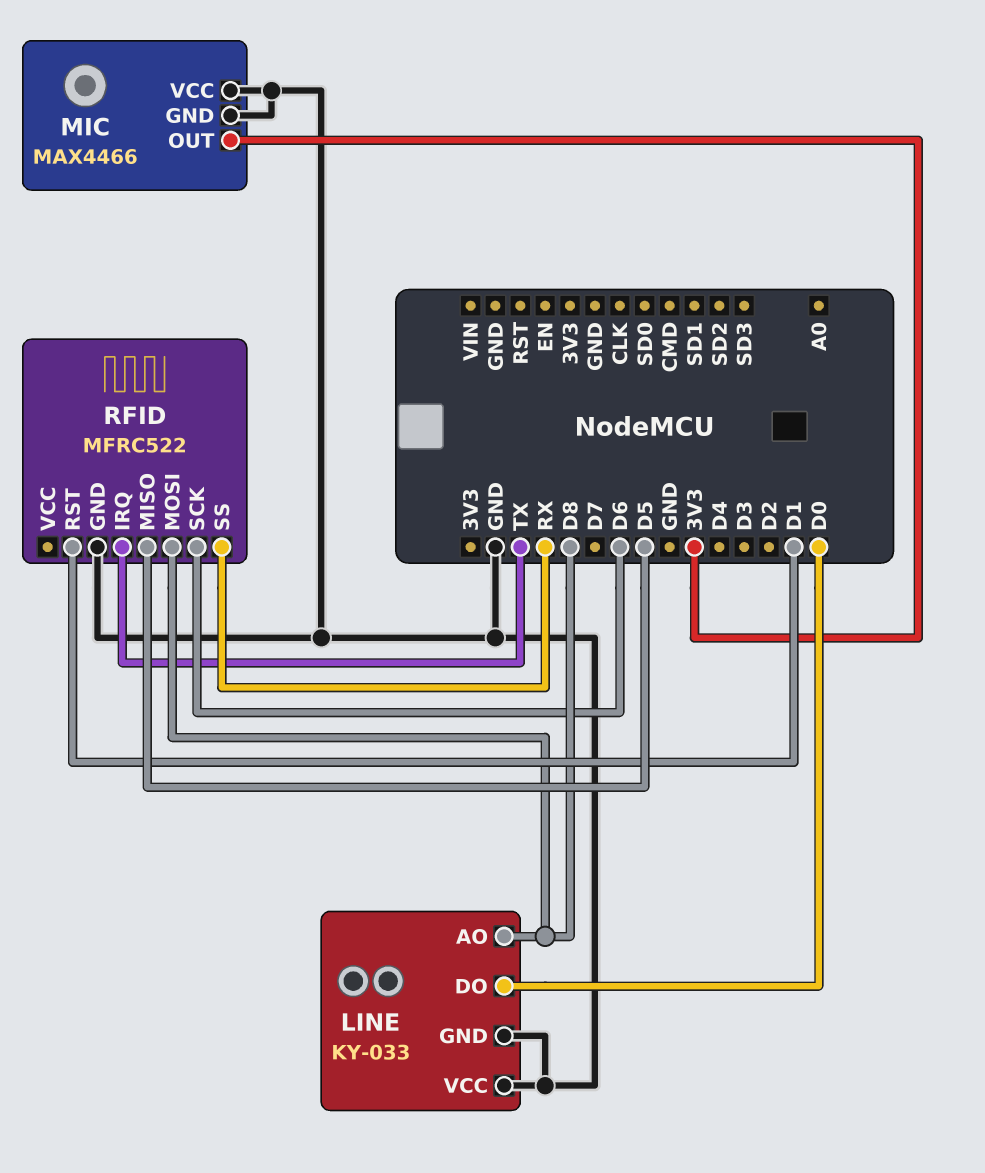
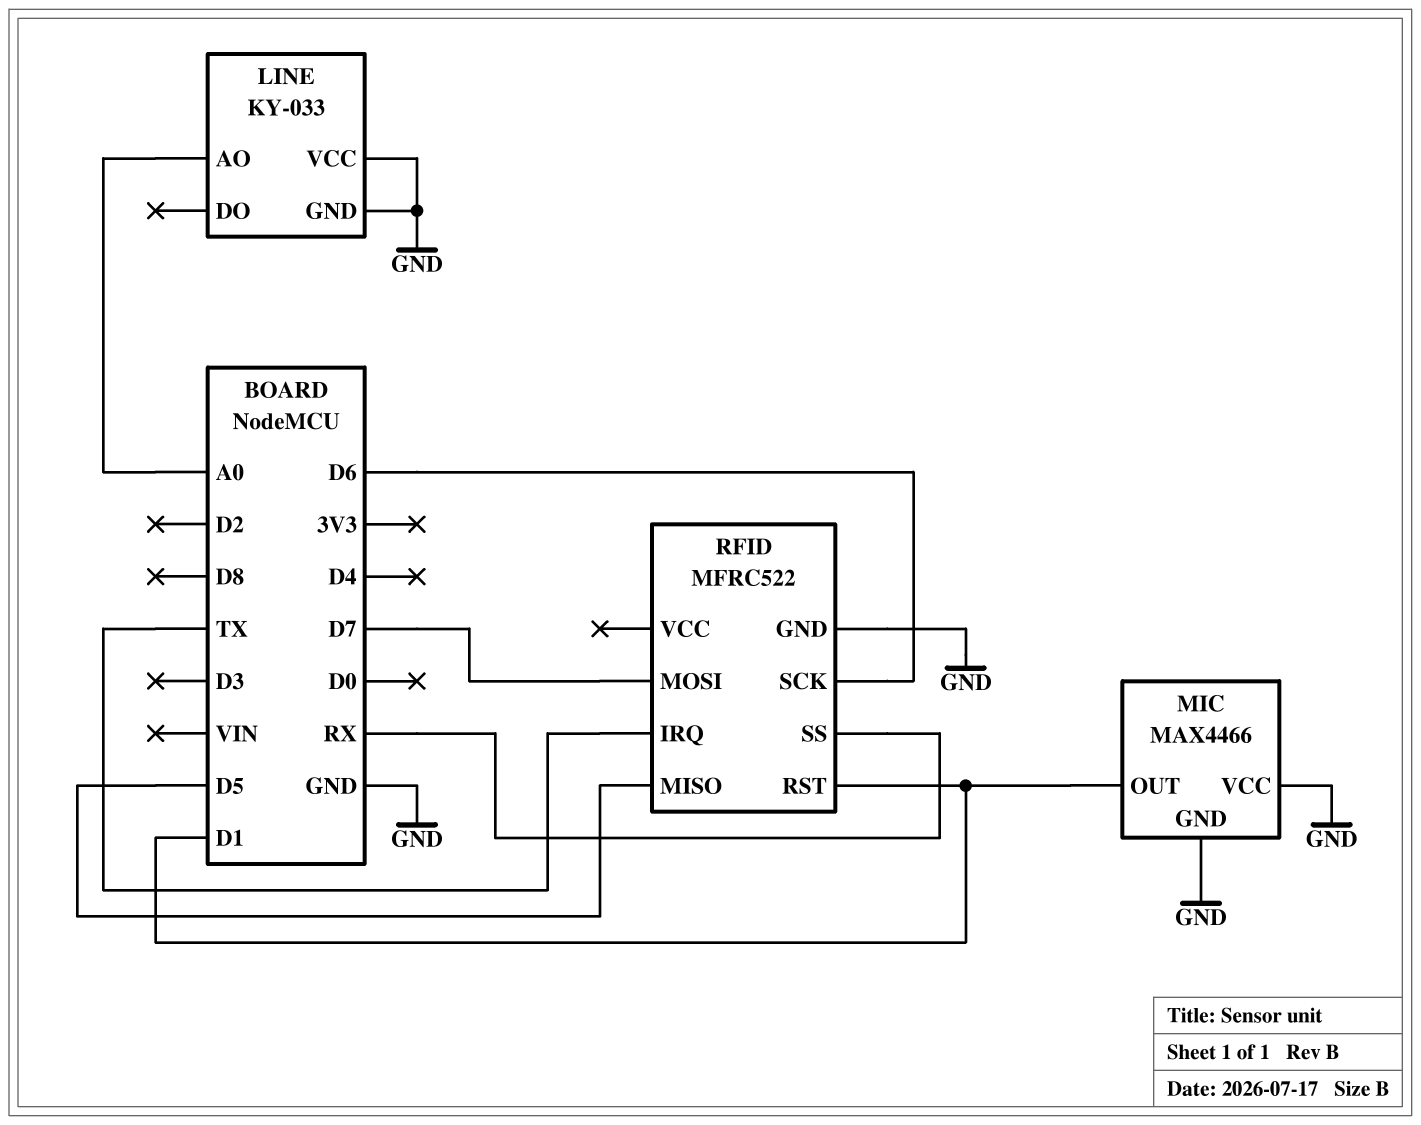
LINE pin AO: D8 -> A0
LINE pin DO: D0 -> none
MIC pin OUT: 3V3 -> D1
RFID pin MOSI: D8 -> D7

